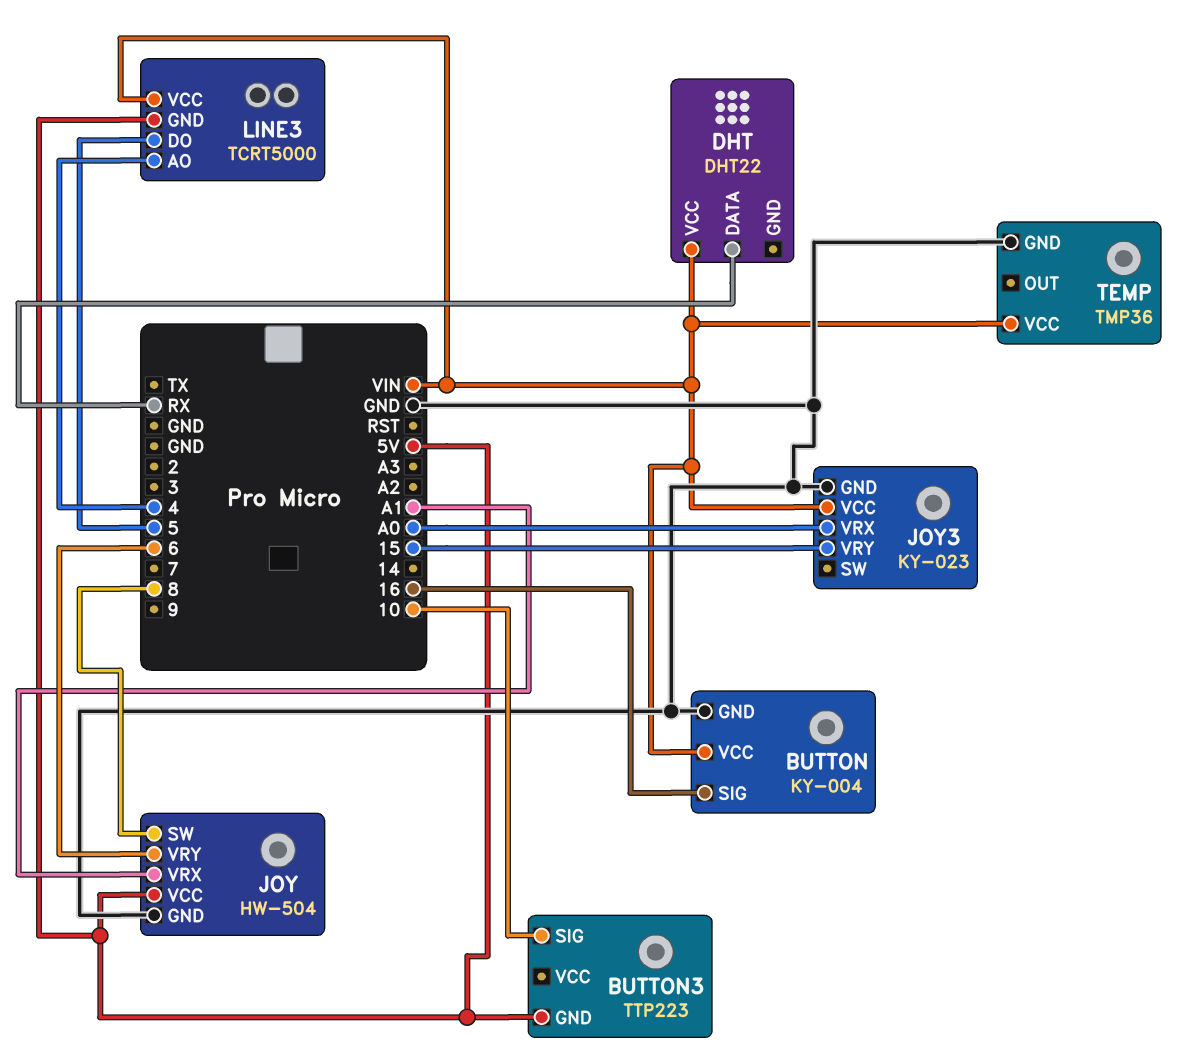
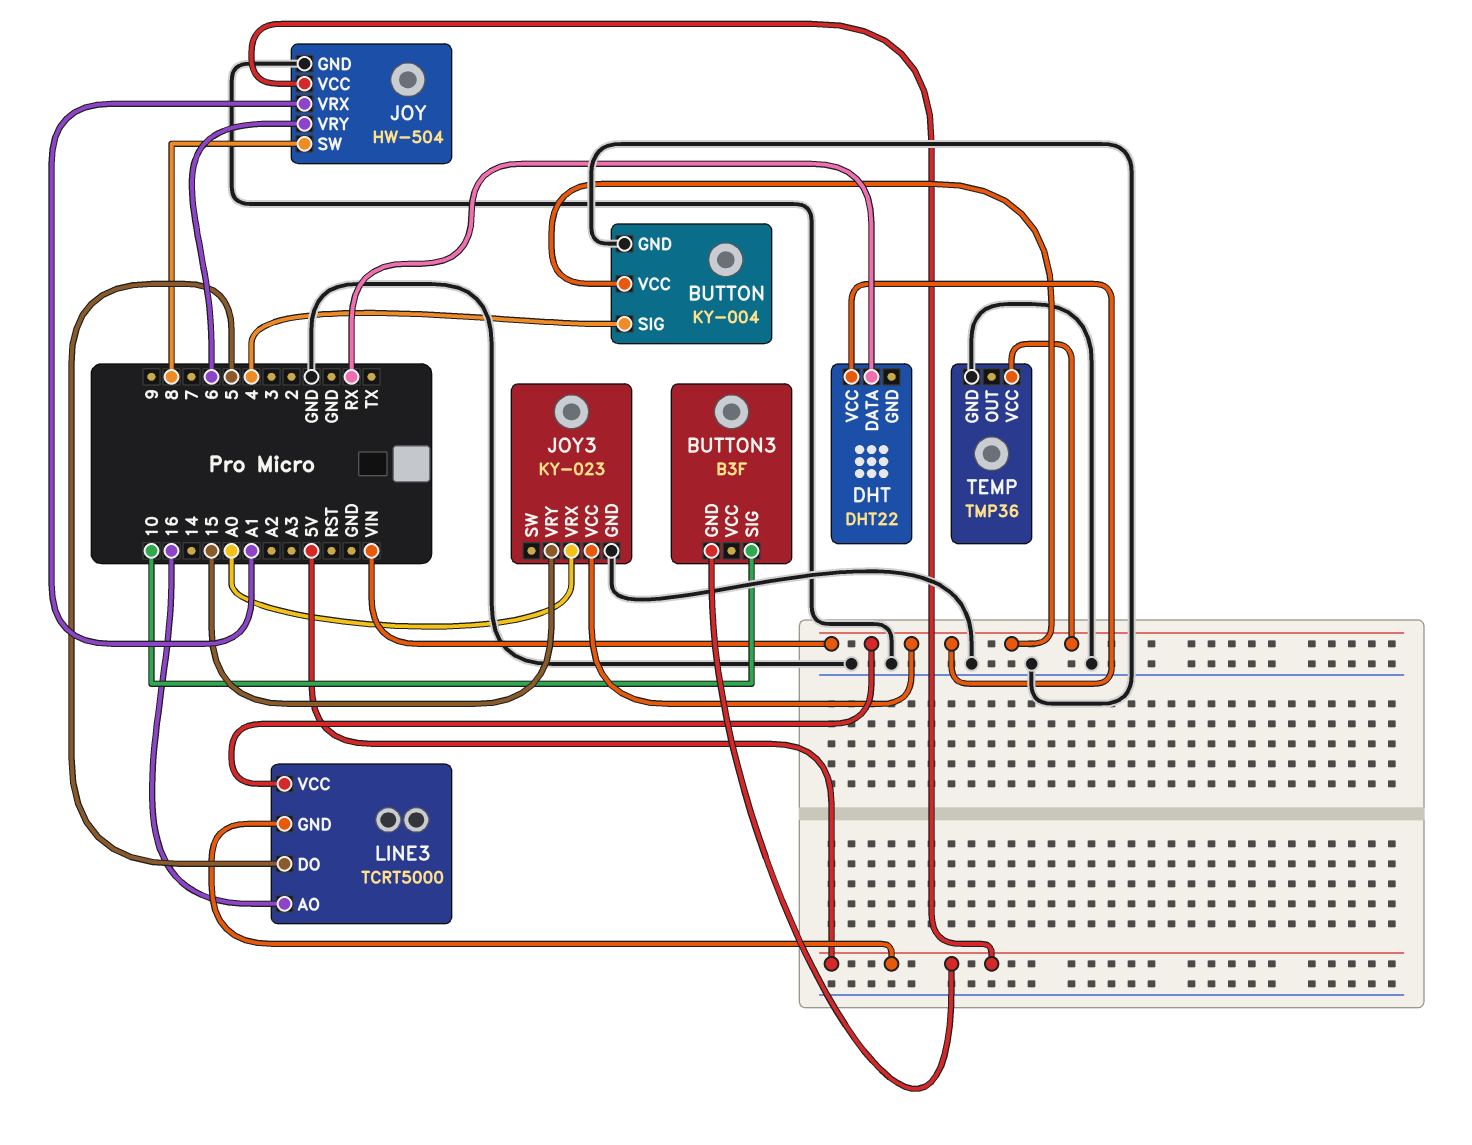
BUTTON pin SIG: 16 -> 4
BUTTON3: TTP223 -> B3F
LINE3 pin AO: 4 -> 16

